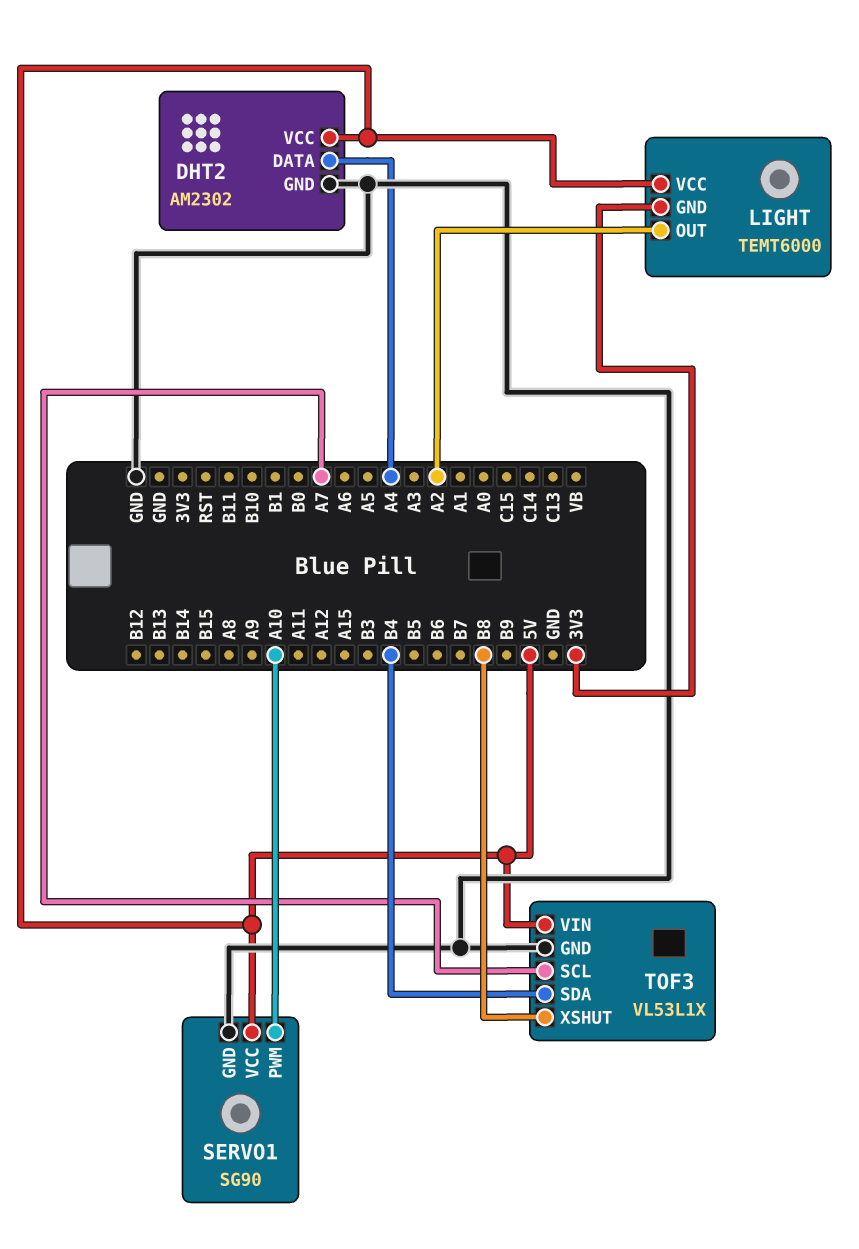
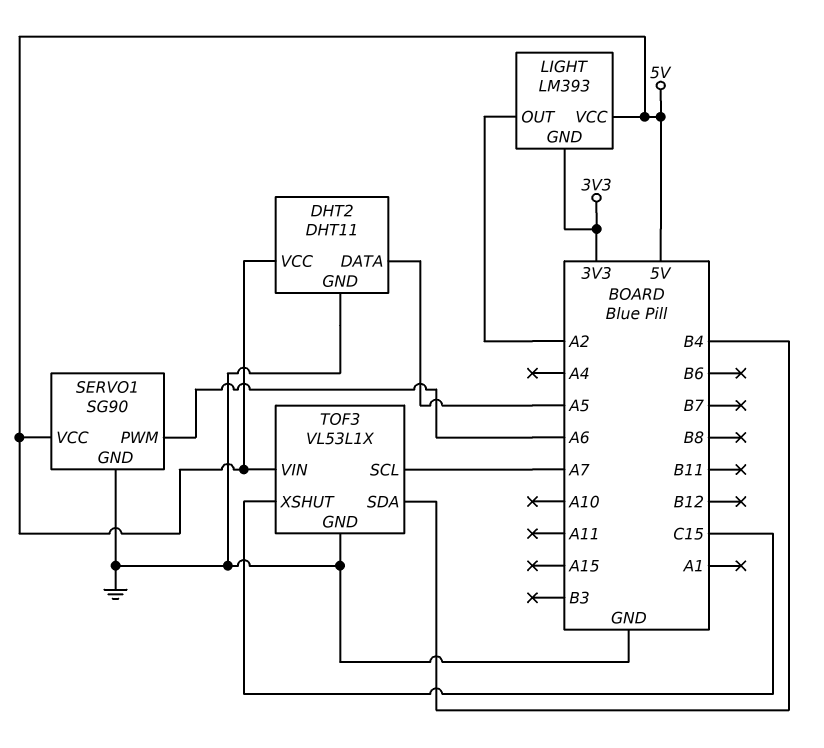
DHT2: AM2302 -> DHT11
DHT2 pin DATA: A4 -> A5
LIGHT: TEMT6000 -> LM393
SERVO1 pin PWM: A10 -> A6
TOF3 pin XSHUT: B8 -> C15

